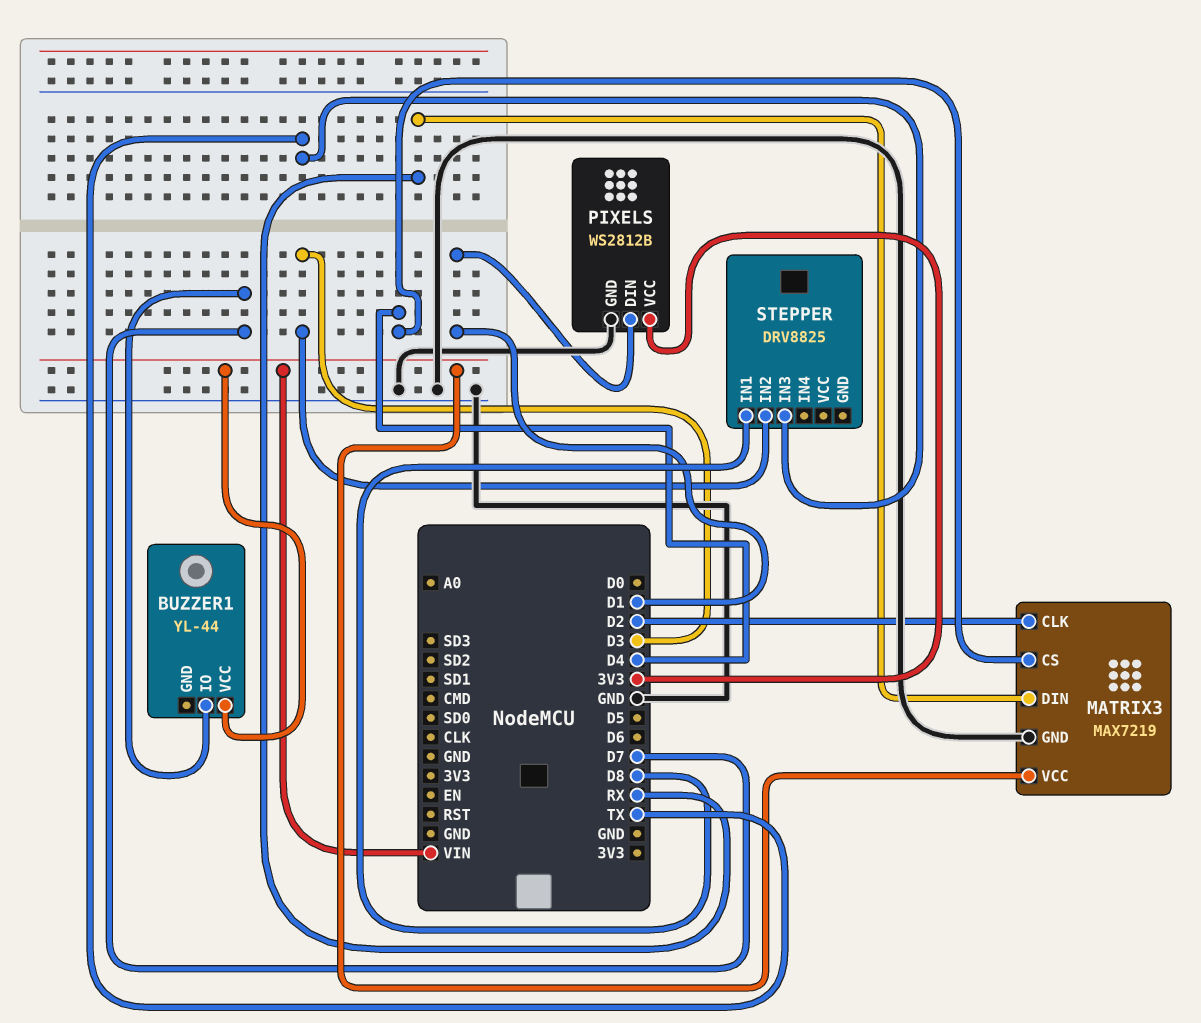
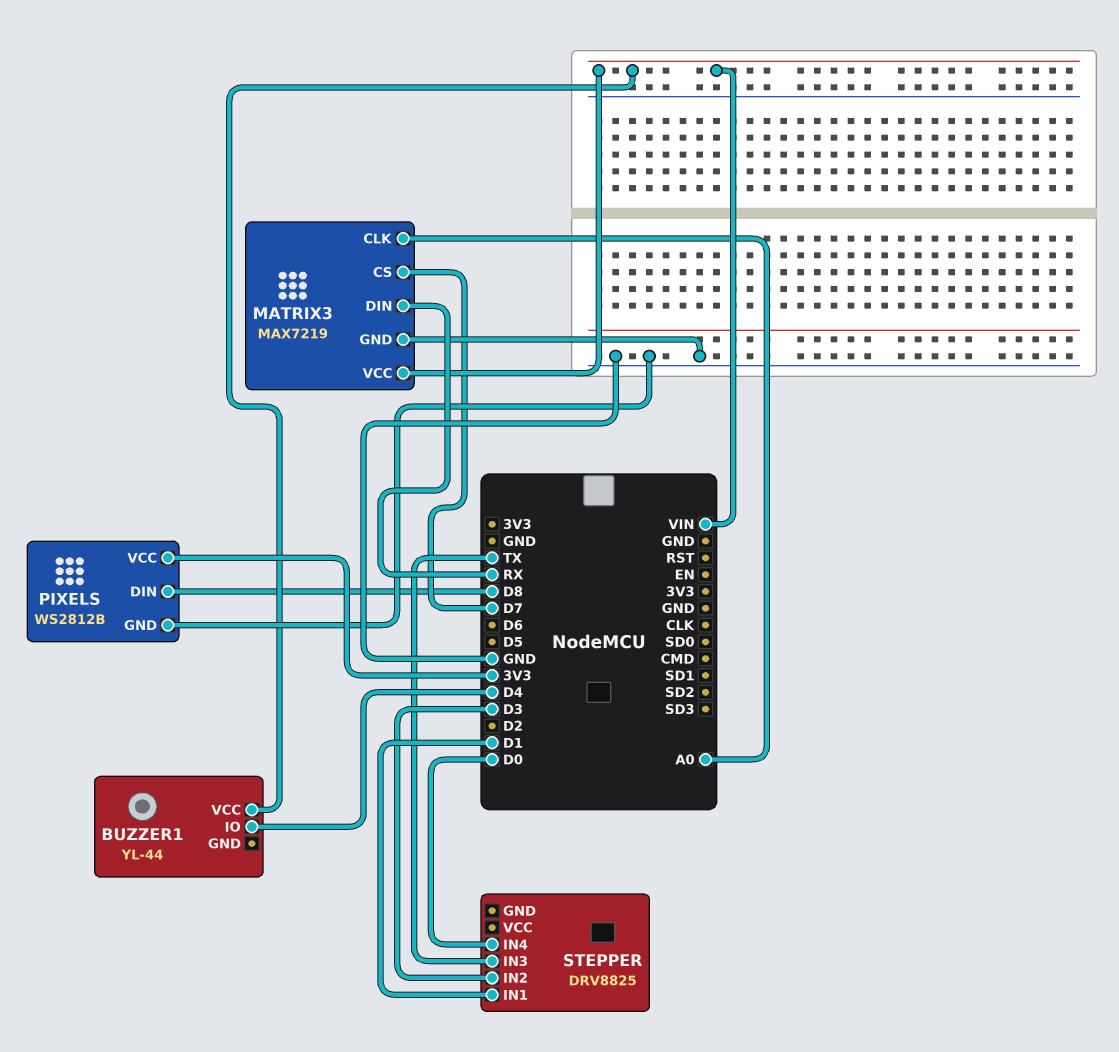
BUZZER1 pin IO: D7 -> D4
MATRIX3 pin CLK: D2 -> A0
MATRIX3 pin CS: D4 -> D7
PIXELS pin DIN: D1 -> D8
STEPPER pin IN1: D8 -> D1
STEPPER pin IN4: none -> D0

